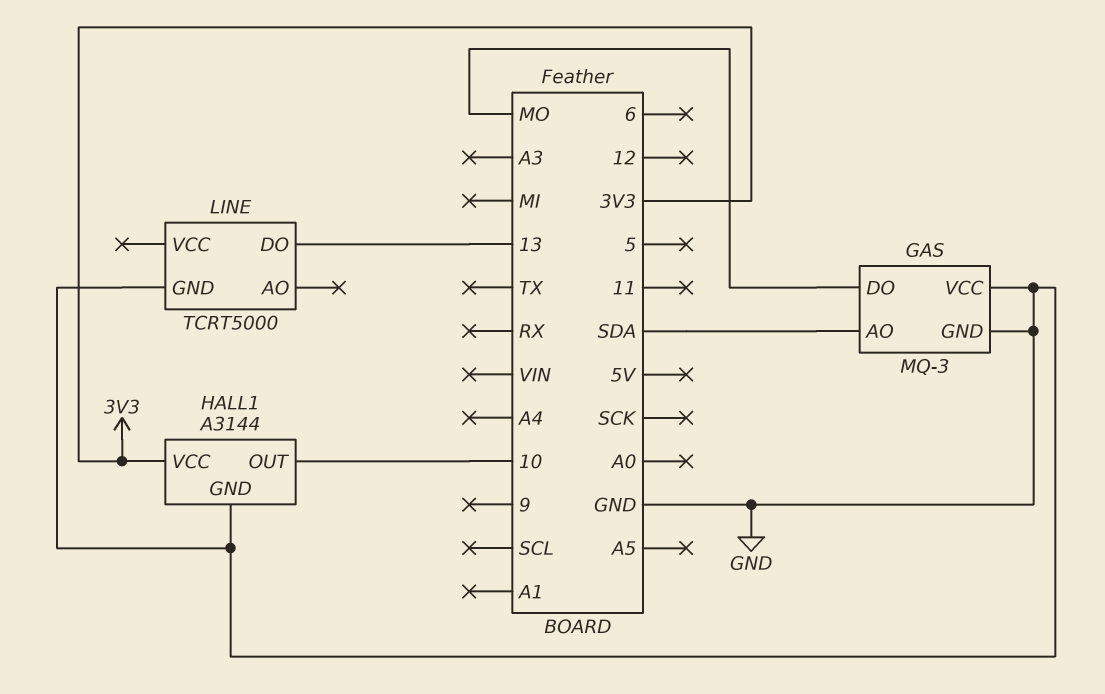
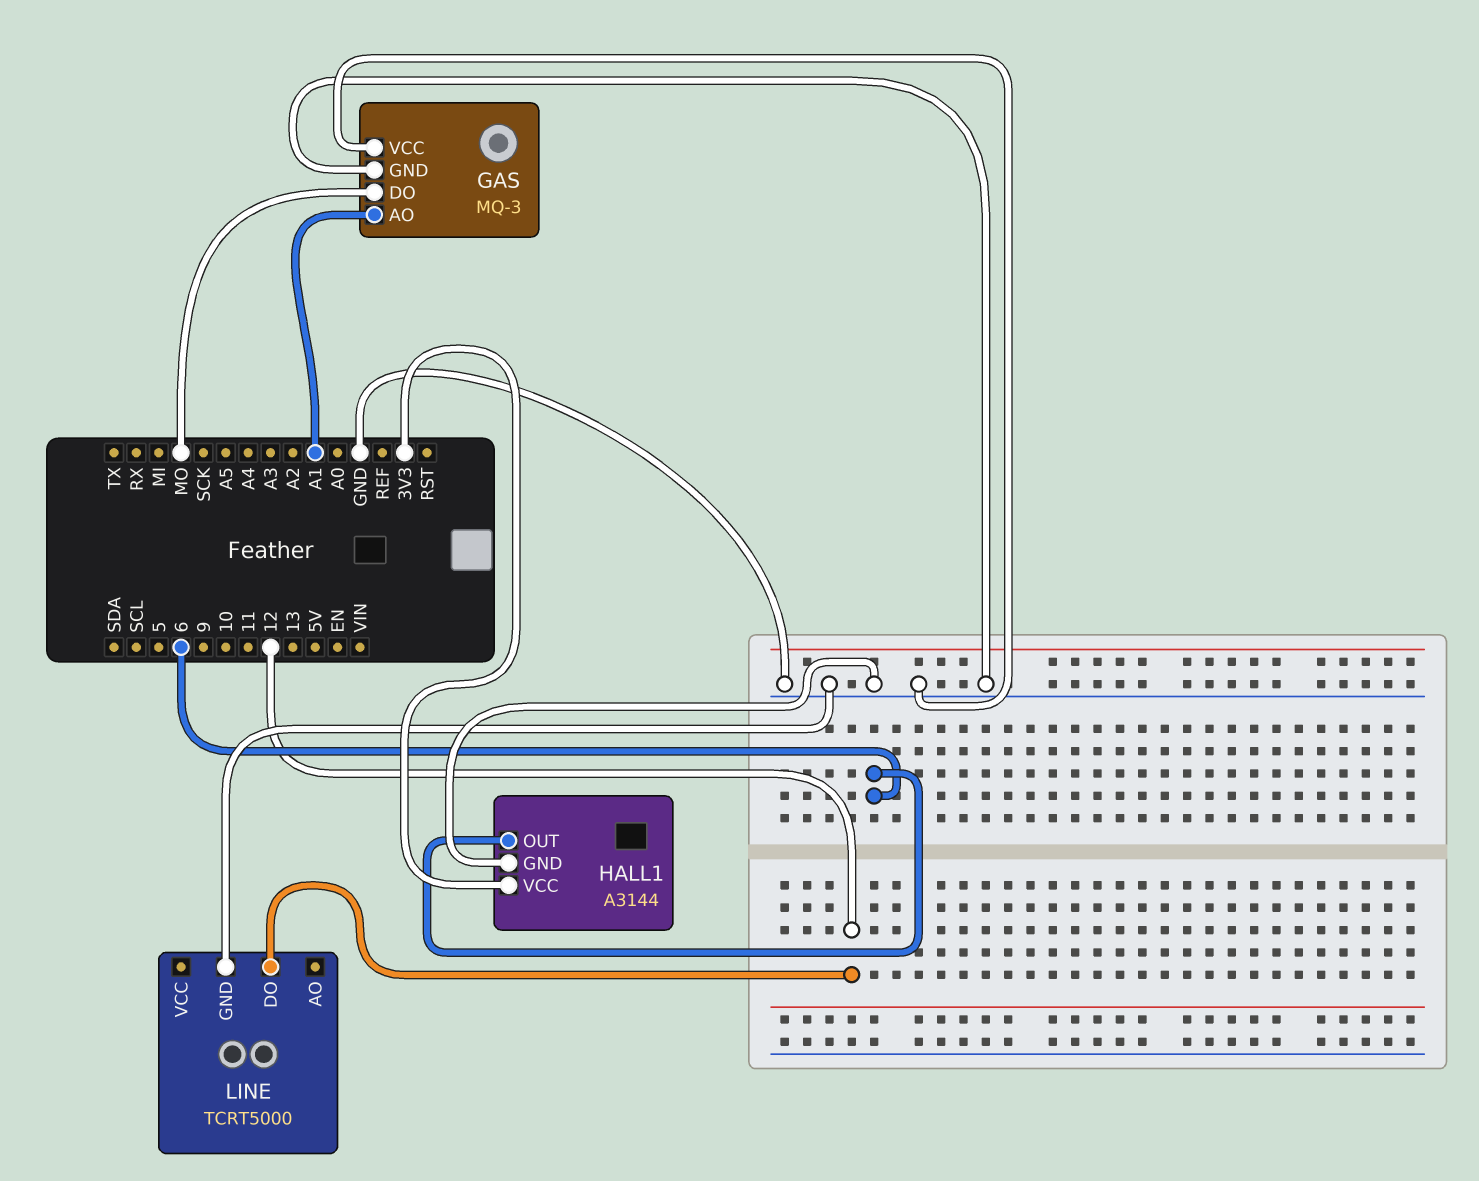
GAS pin AO: SDA -> A1
HALL1 pin OUT: 10 -> 6
LINE pin DO: 13 -> 12

